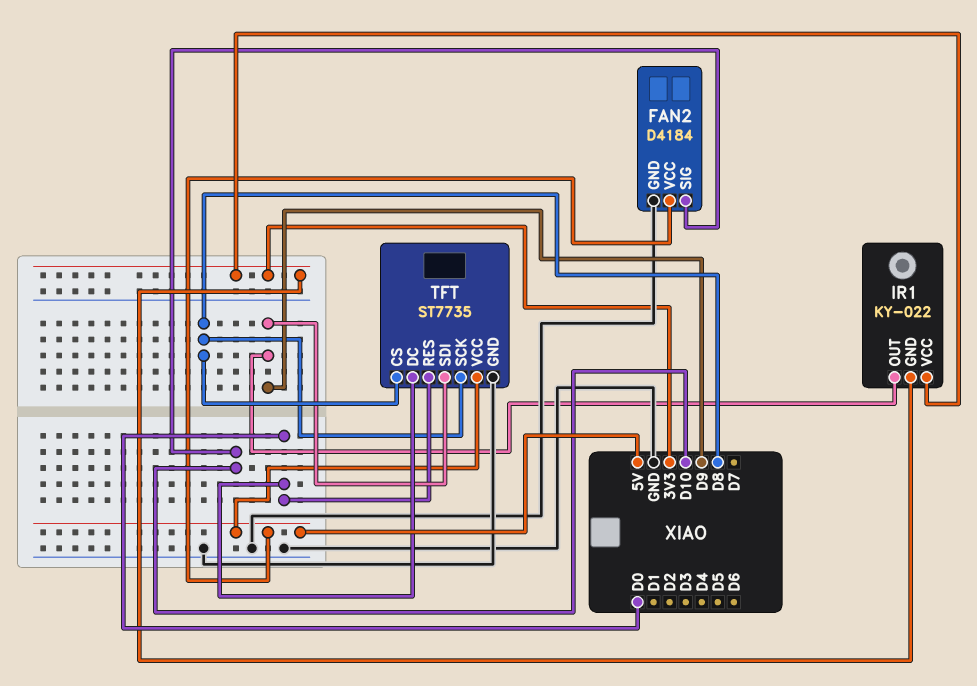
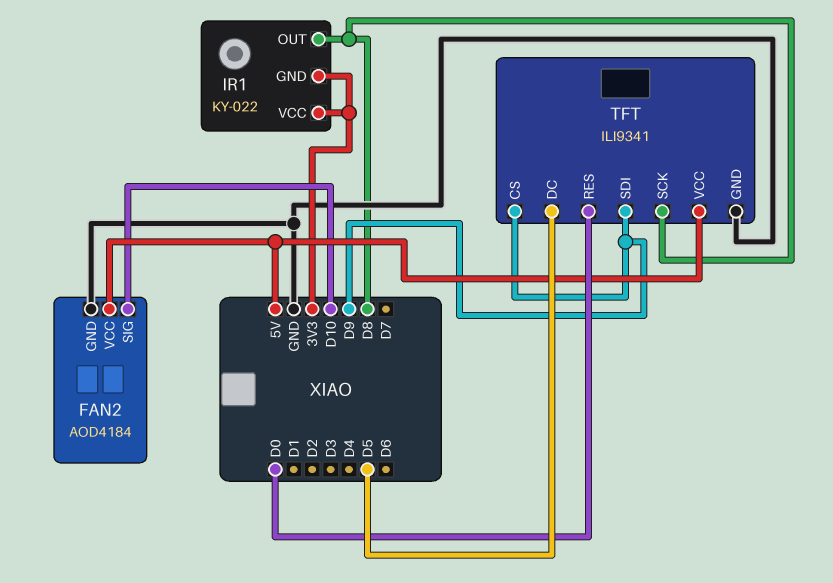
FAN2: D4184 -> AOD4184
IR1 pin OUT: D9 -> D8
TFT: ST7735 -> ILI9341
TFT pin CS: D8 -> D9
TFT pin DC: D0 -> D5

